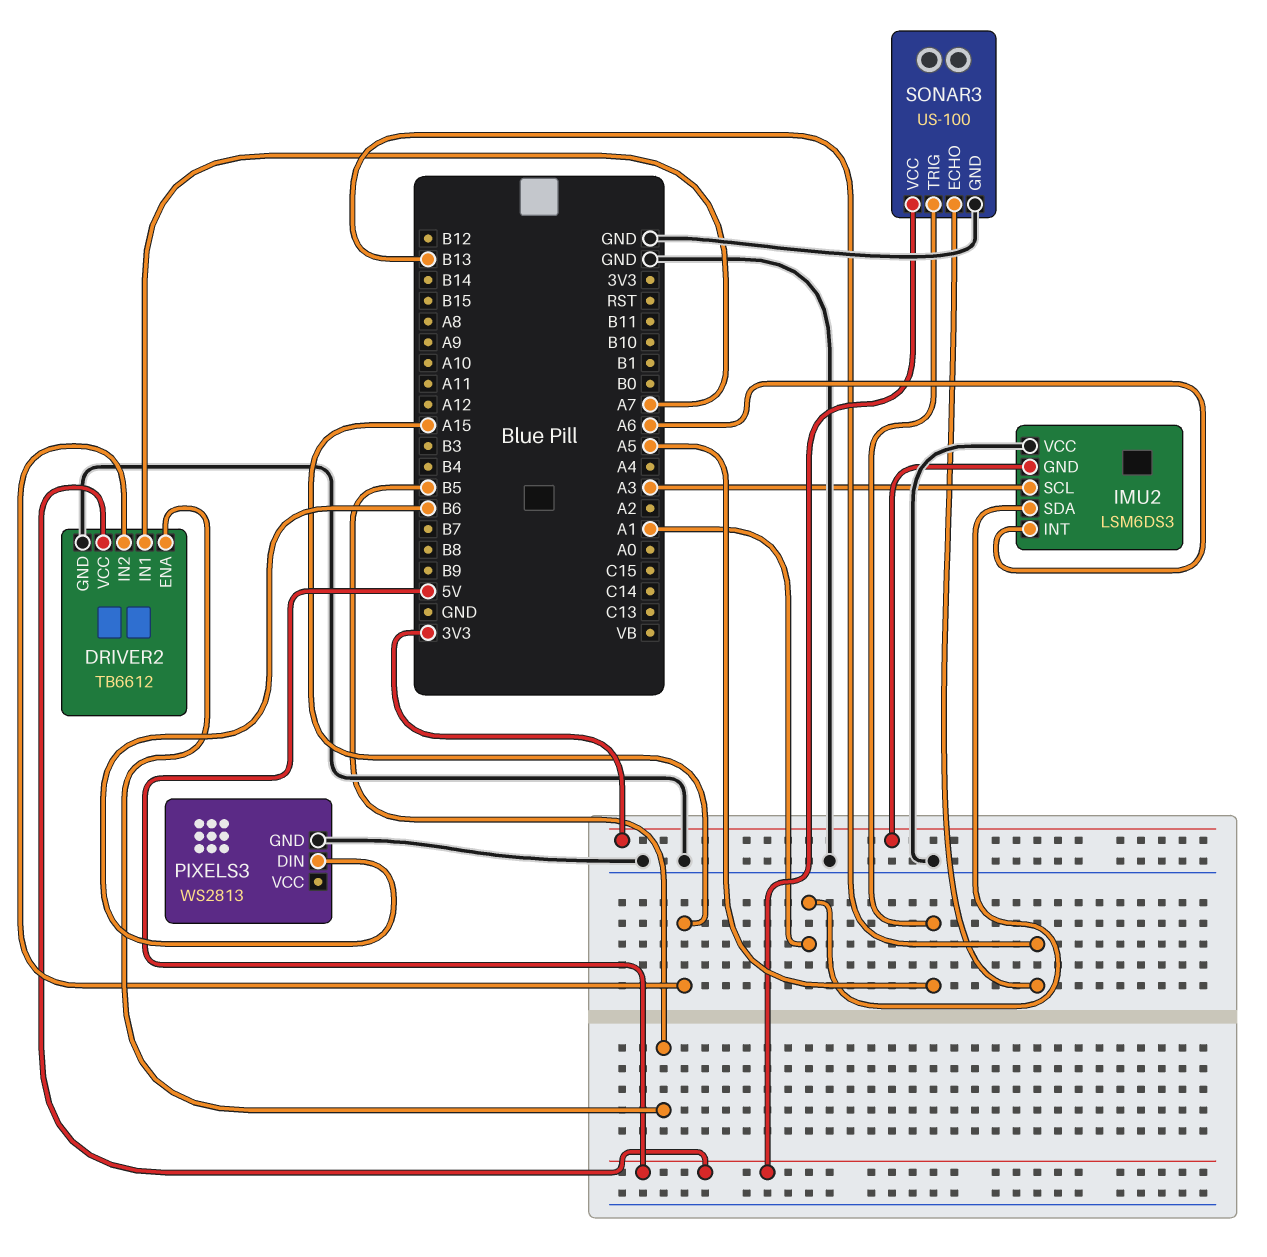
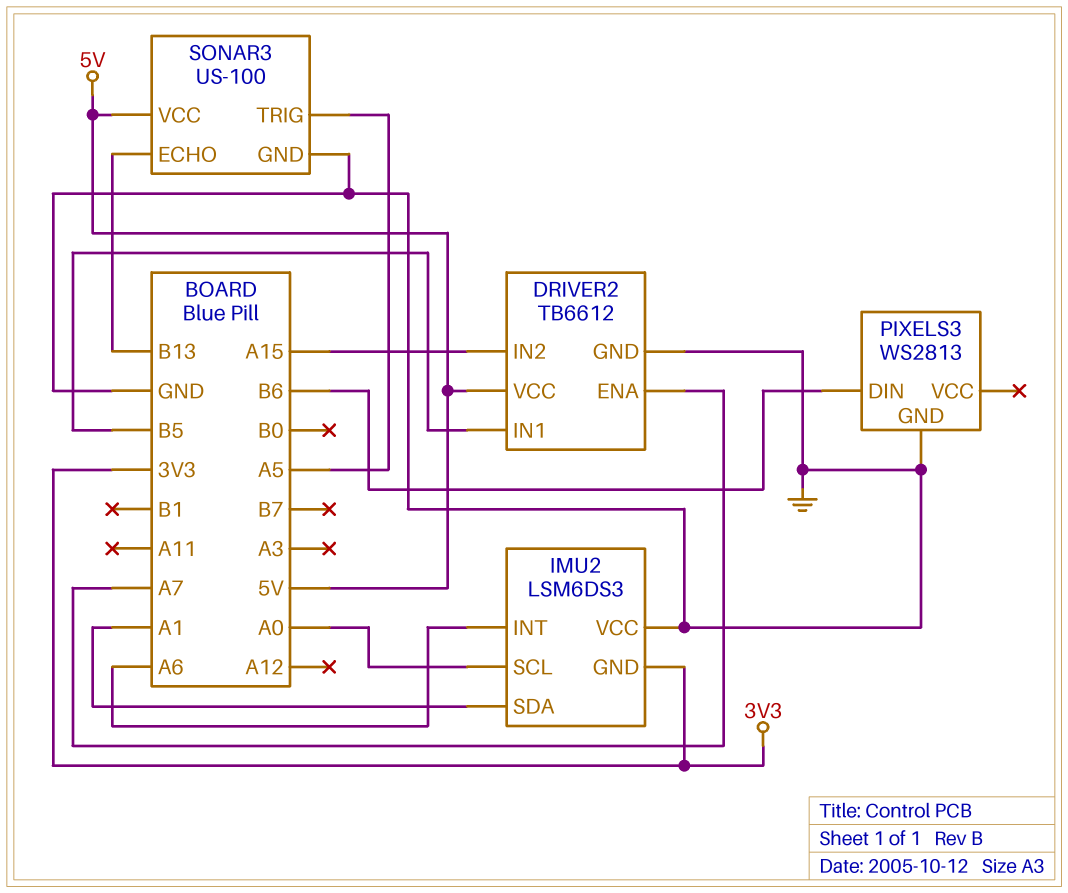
DRIVER2 pin ENA: B5 -> A7
DRIVER2 pin IN1: A7 -> B5
IMU2 pin SCL: A3 -> A0

